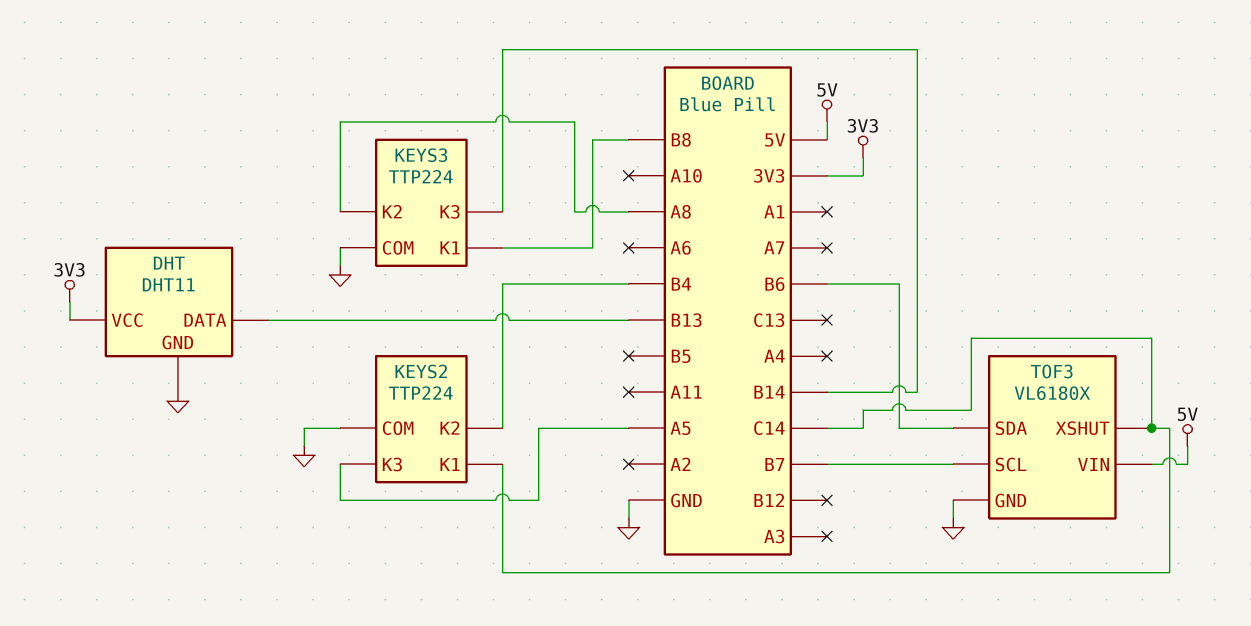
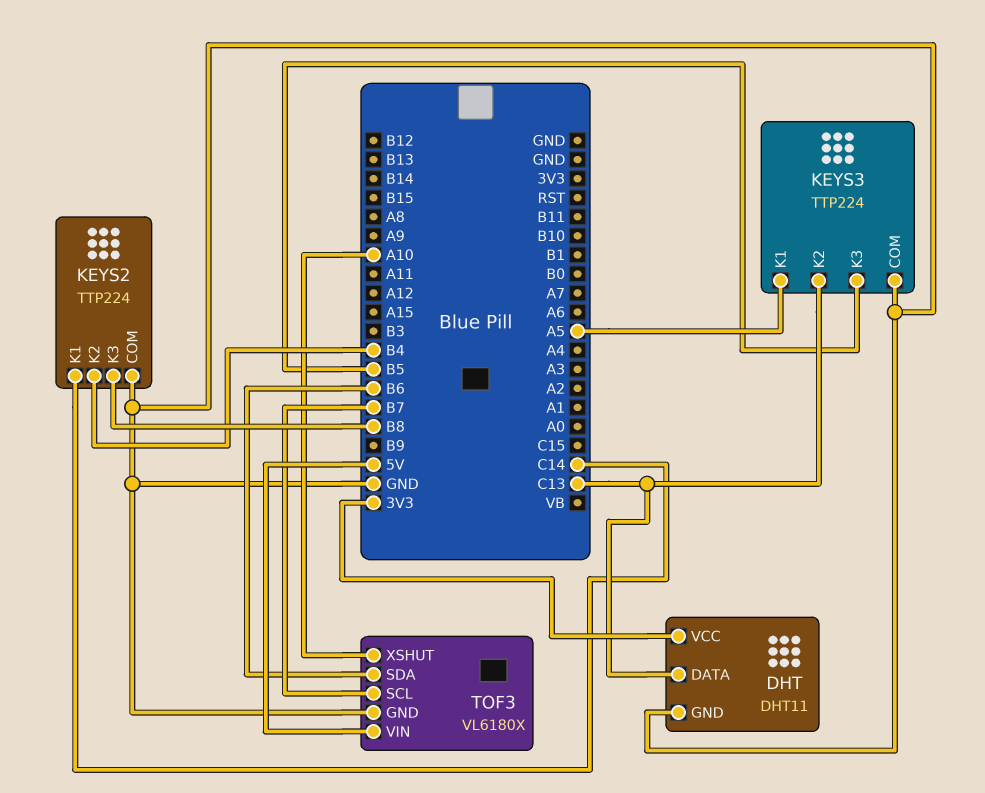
DHT pin DATA: B13 -> C13
KEYS2 pin K3: A5 -> B8
KEYS3 pin K1: B8 -> A5
KEYS3 pin K2: A8 -> C13
KEYS3 pin K3: B14 -> B5
TOF3 pin XSHUT: C14 -> A10

